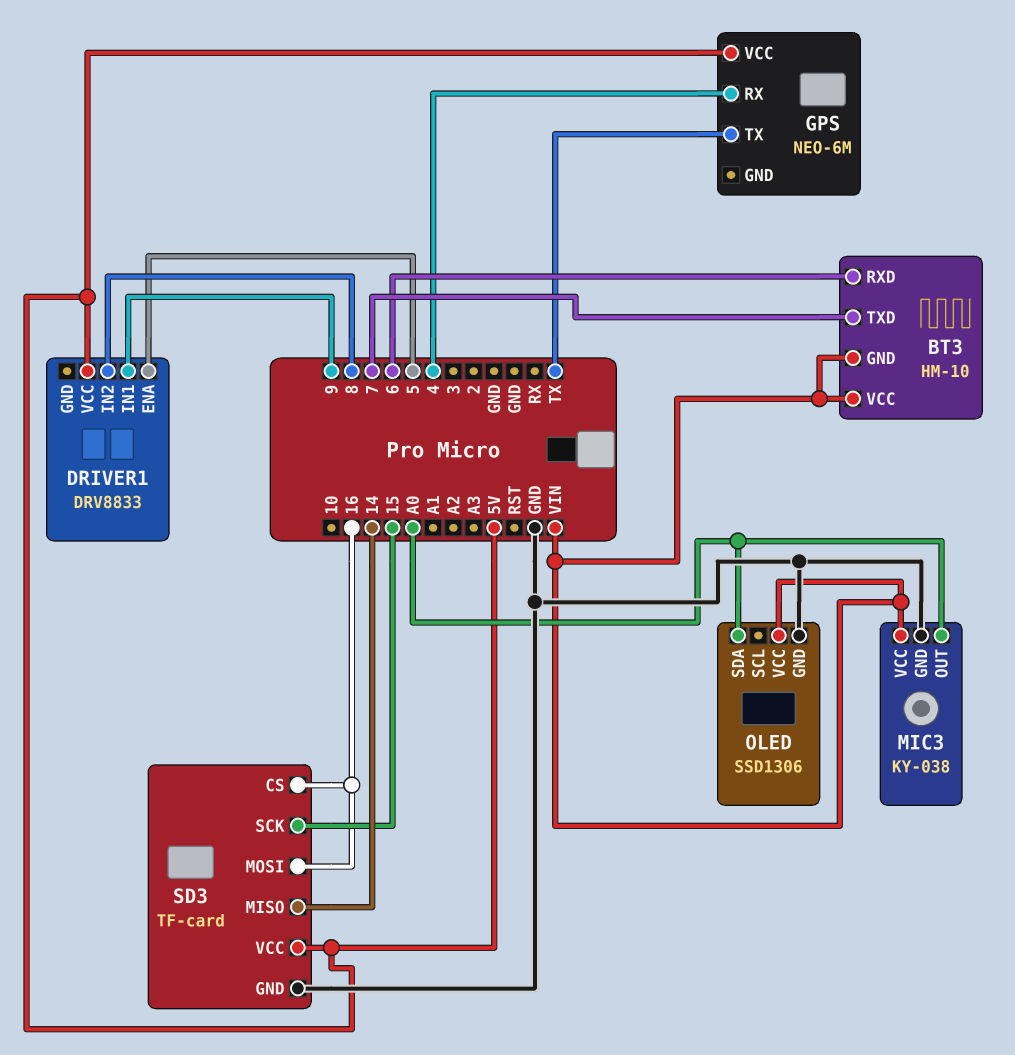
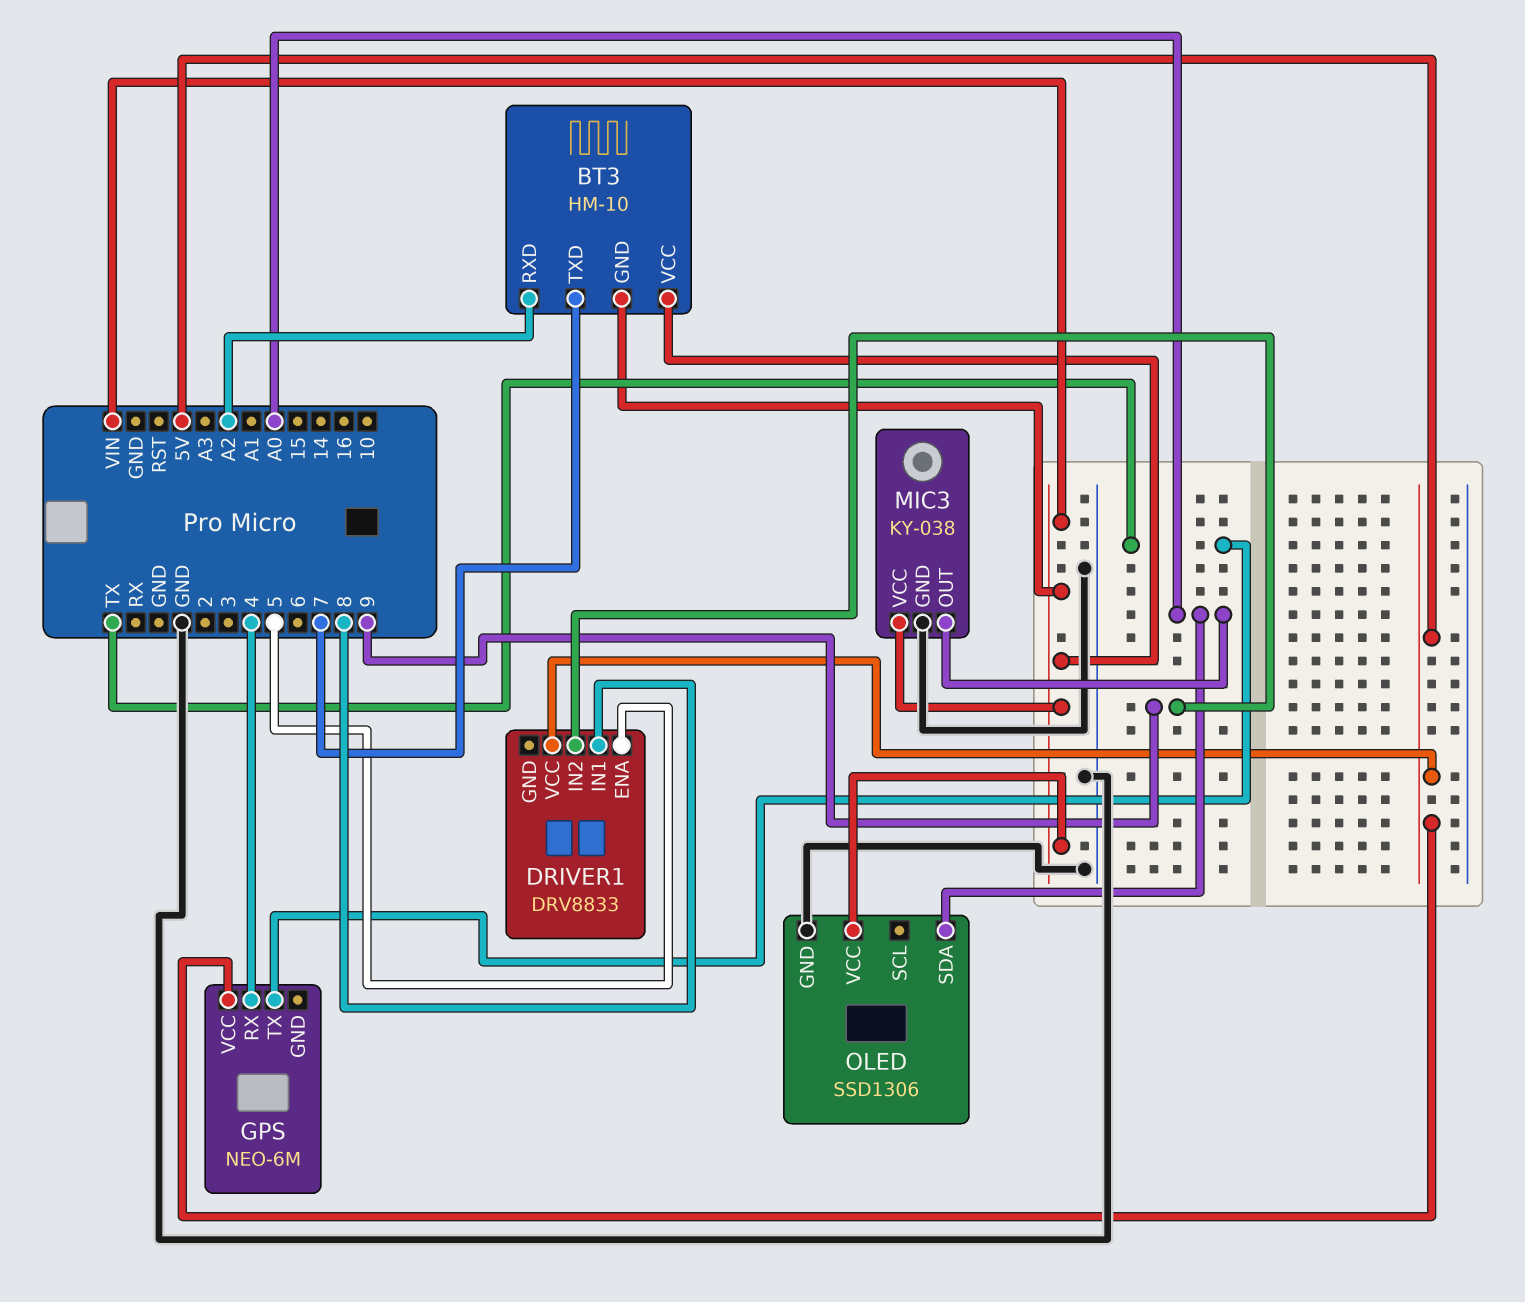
BT3 pin RXD: 6 -> A2
DRIVER1 pin IN1: 9 -> 8
DRIVER1 pin IN2: 8 -> 9
SD3: TF-card -> none
SD3 pin CS: 16 -> none
SD3 pin GND: GND -> none
SD3 pin MISO: 14 -> none
SD3 pin MOSI: 16 -> none
SD3 pin SCK: 15 -> none
SD3 pin VCC: 5V -> none

